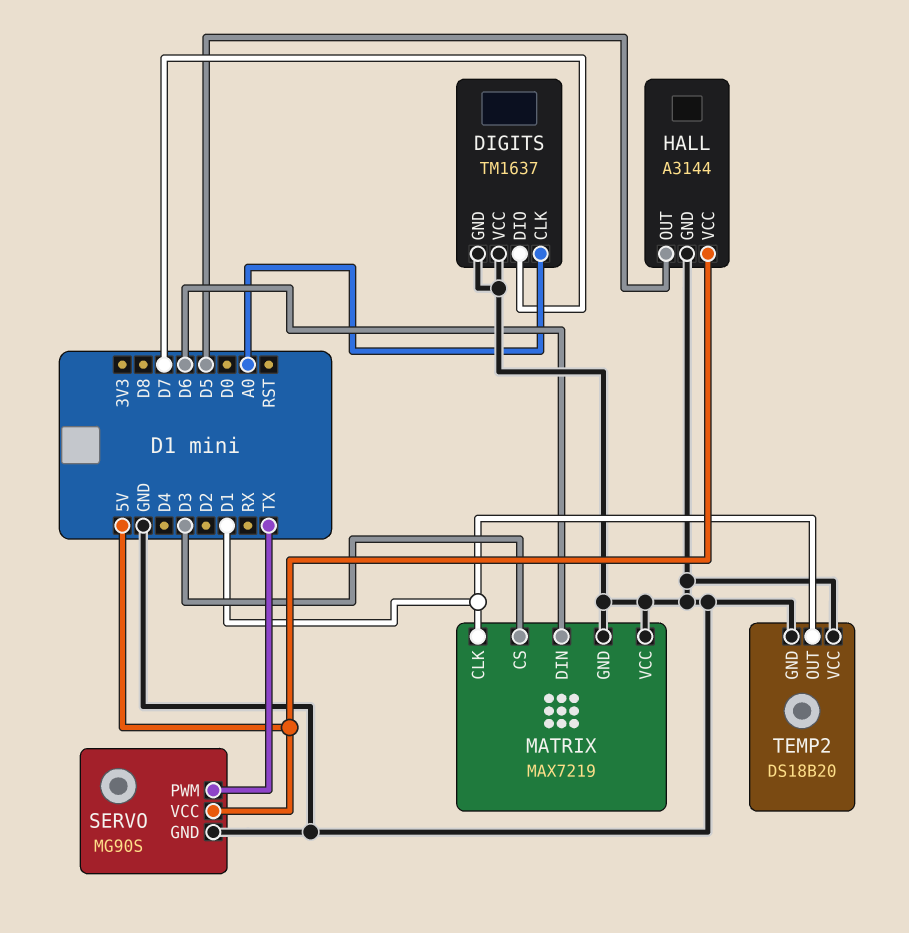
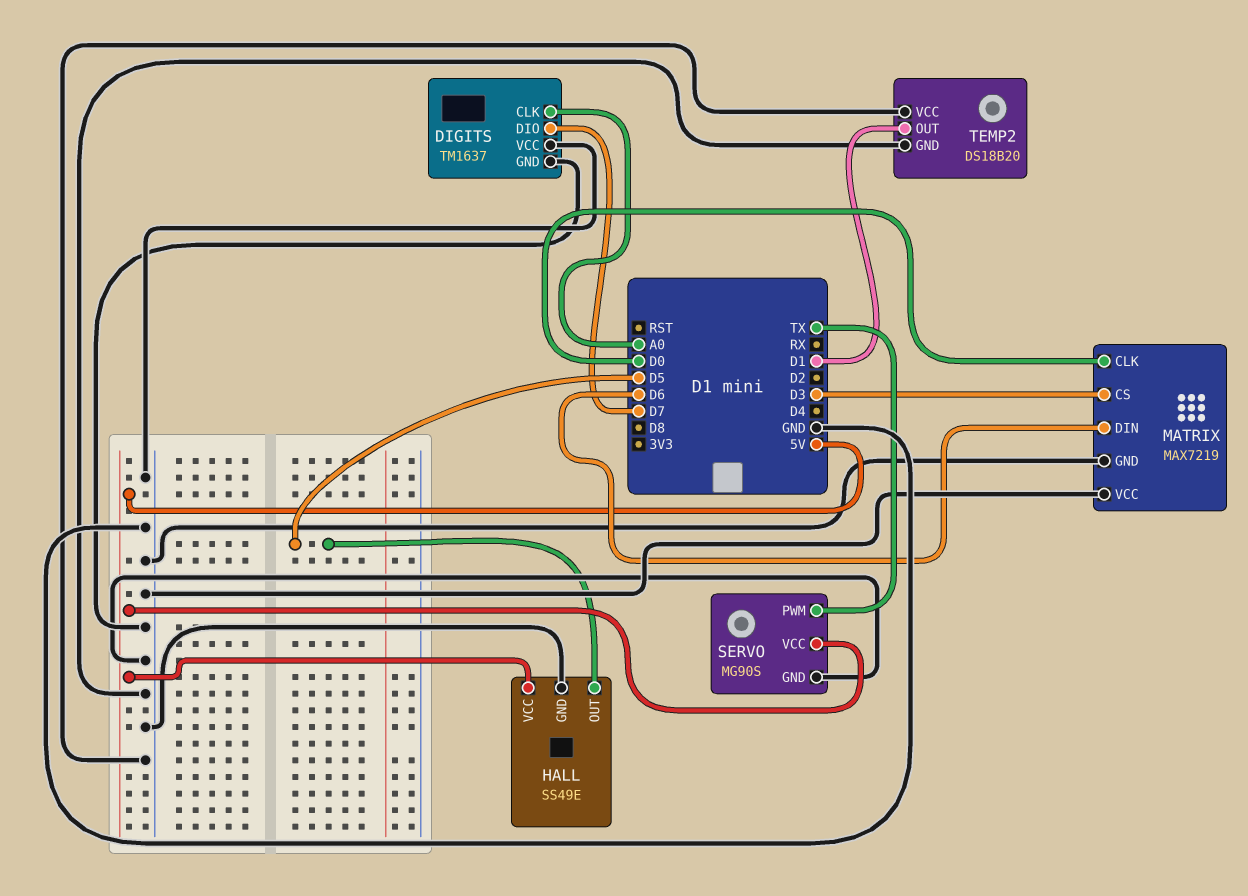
HALL: A3144 -> SS49E
MATRIX pin CLK: D1 -> D0

